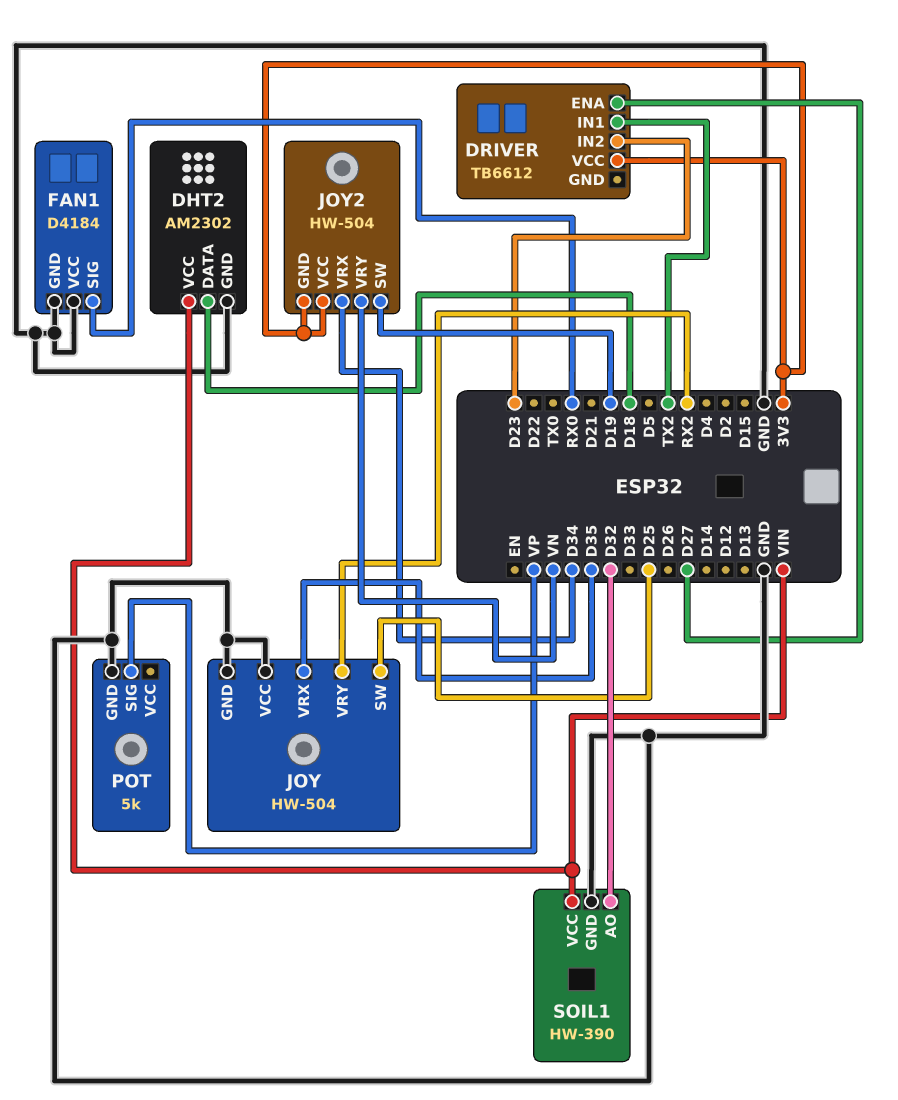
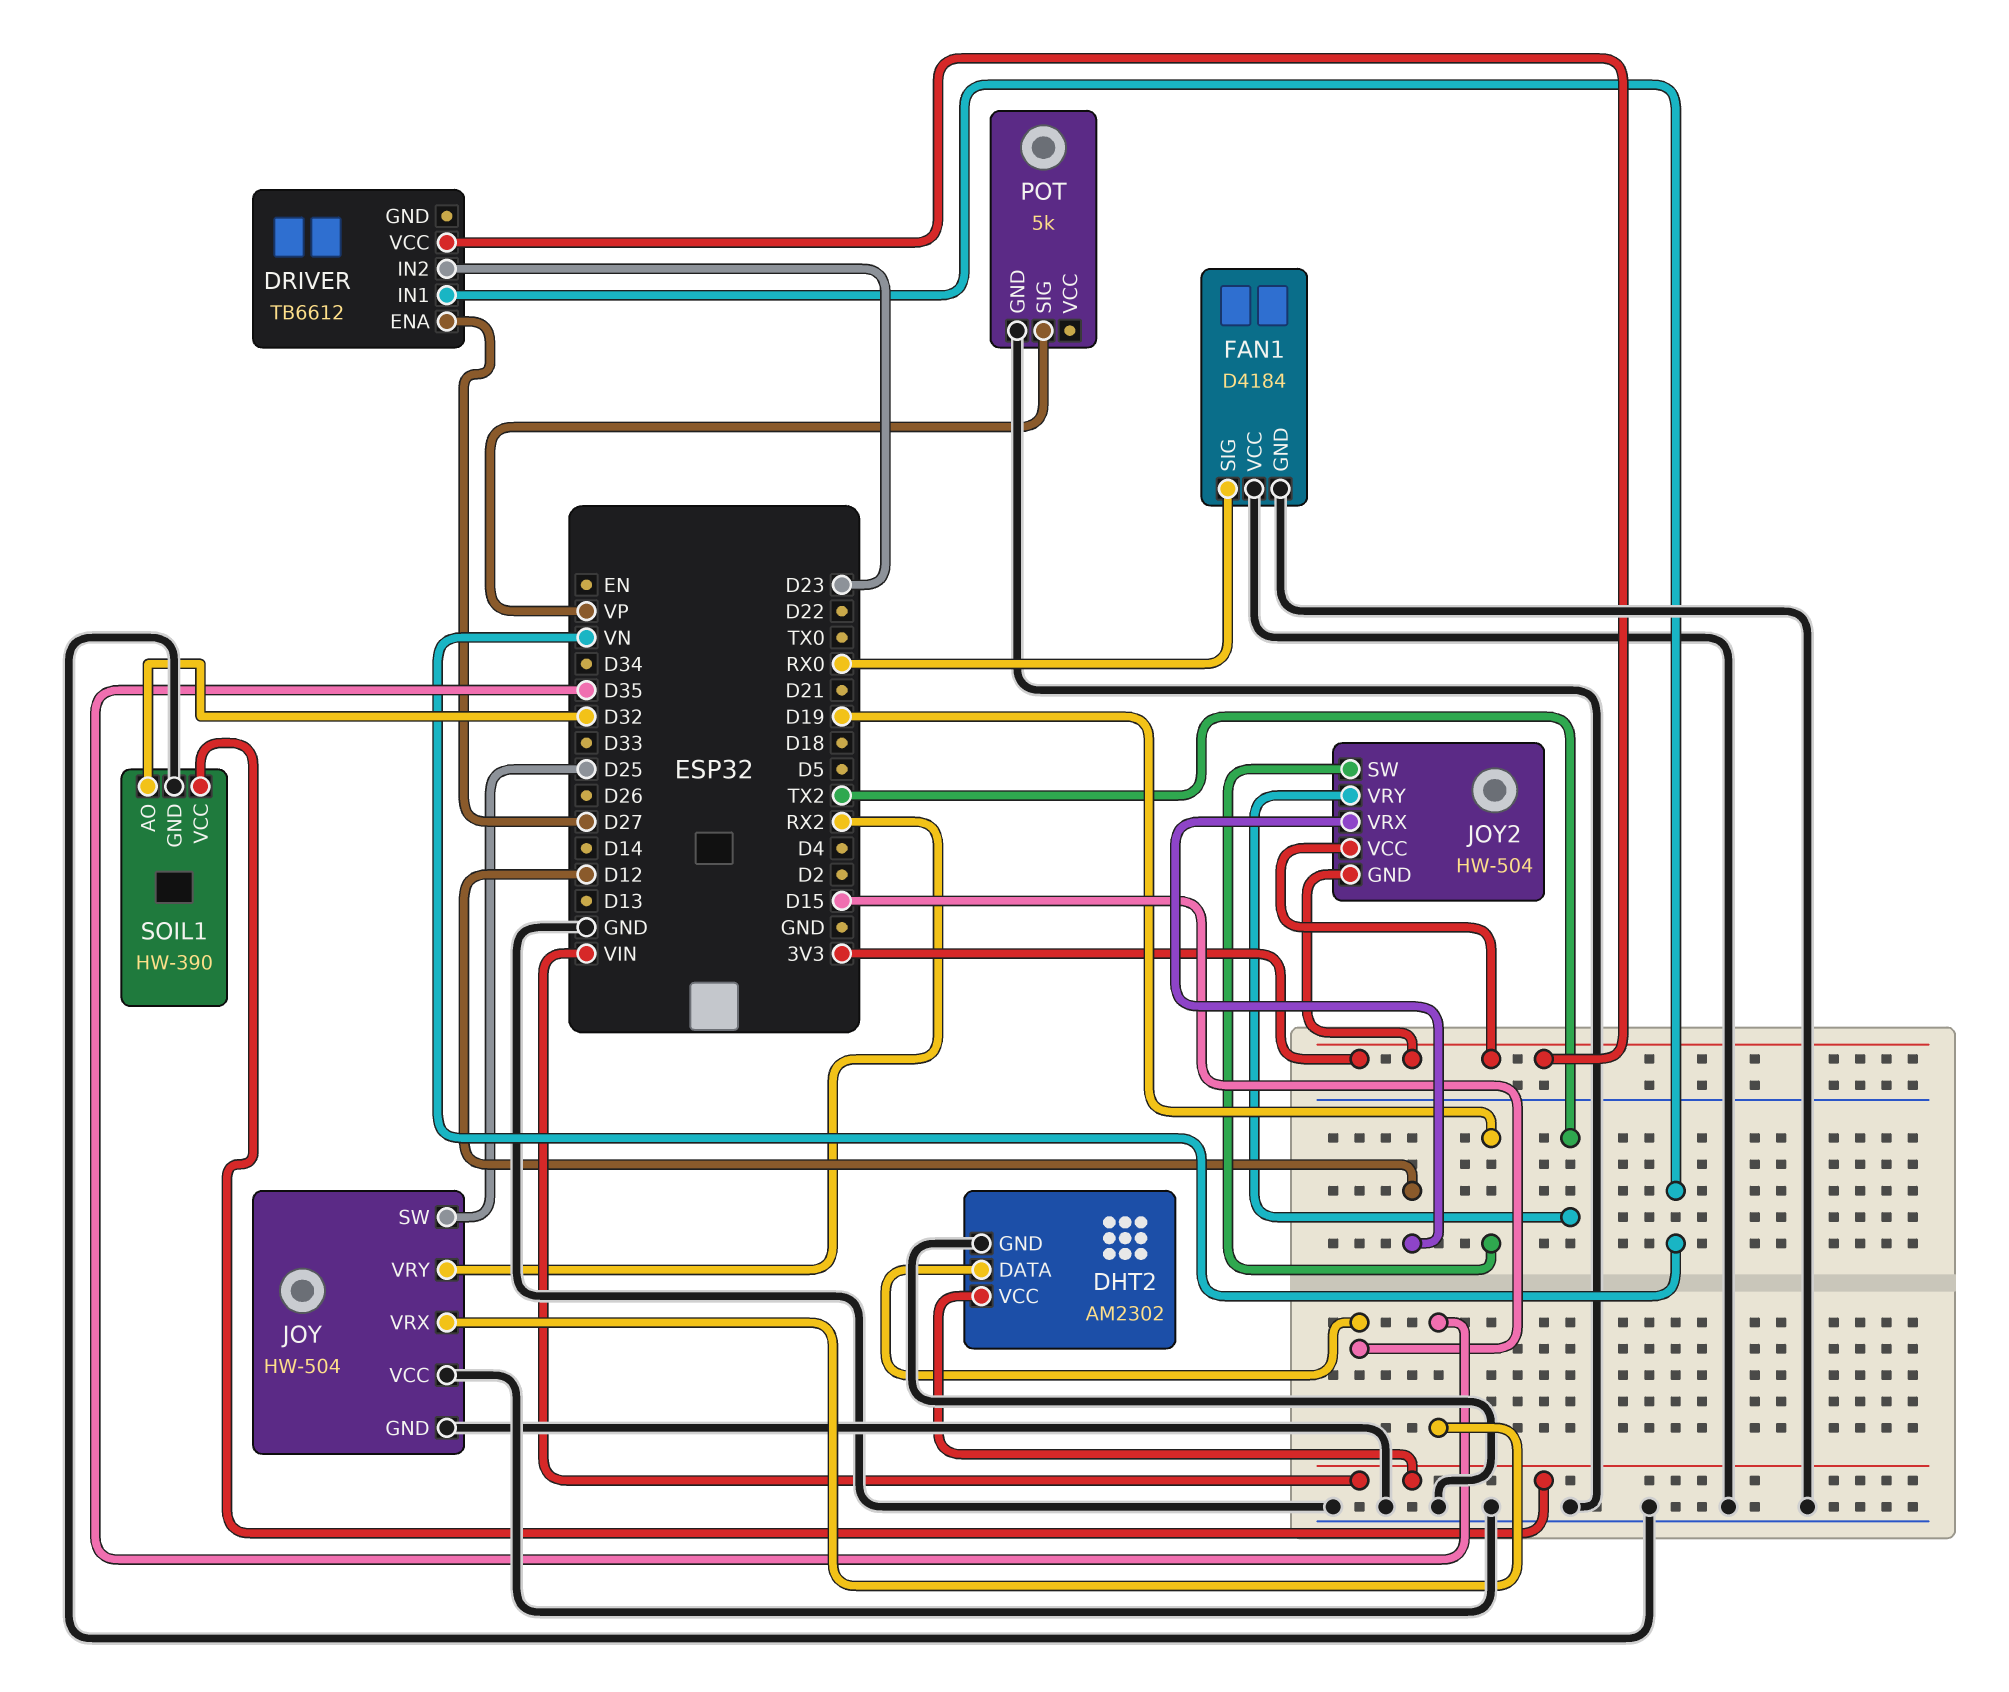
DHT2 pin DATA: D18 -> D15
DRIVER pin IN1: TX2 -> VN
JOY2 pin VRX: D34 -> D12
JOY2 pin VRY: VN -> TX2

